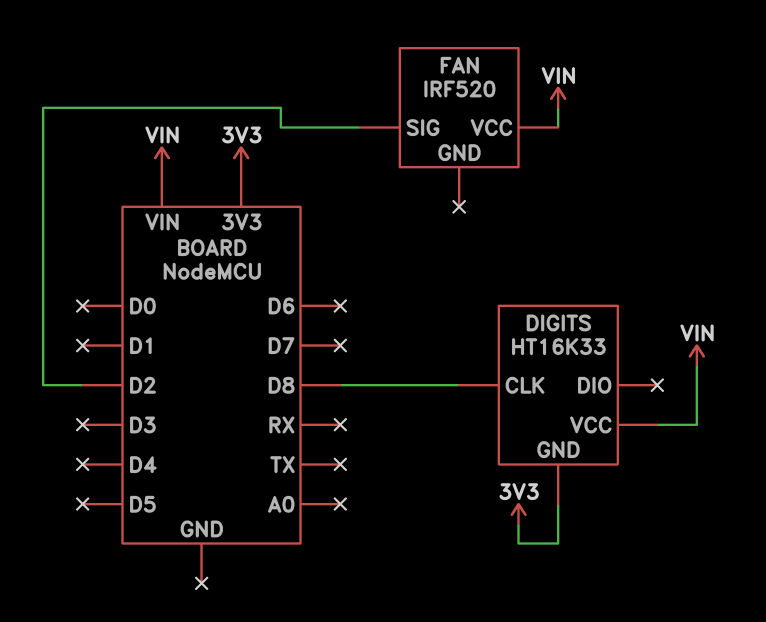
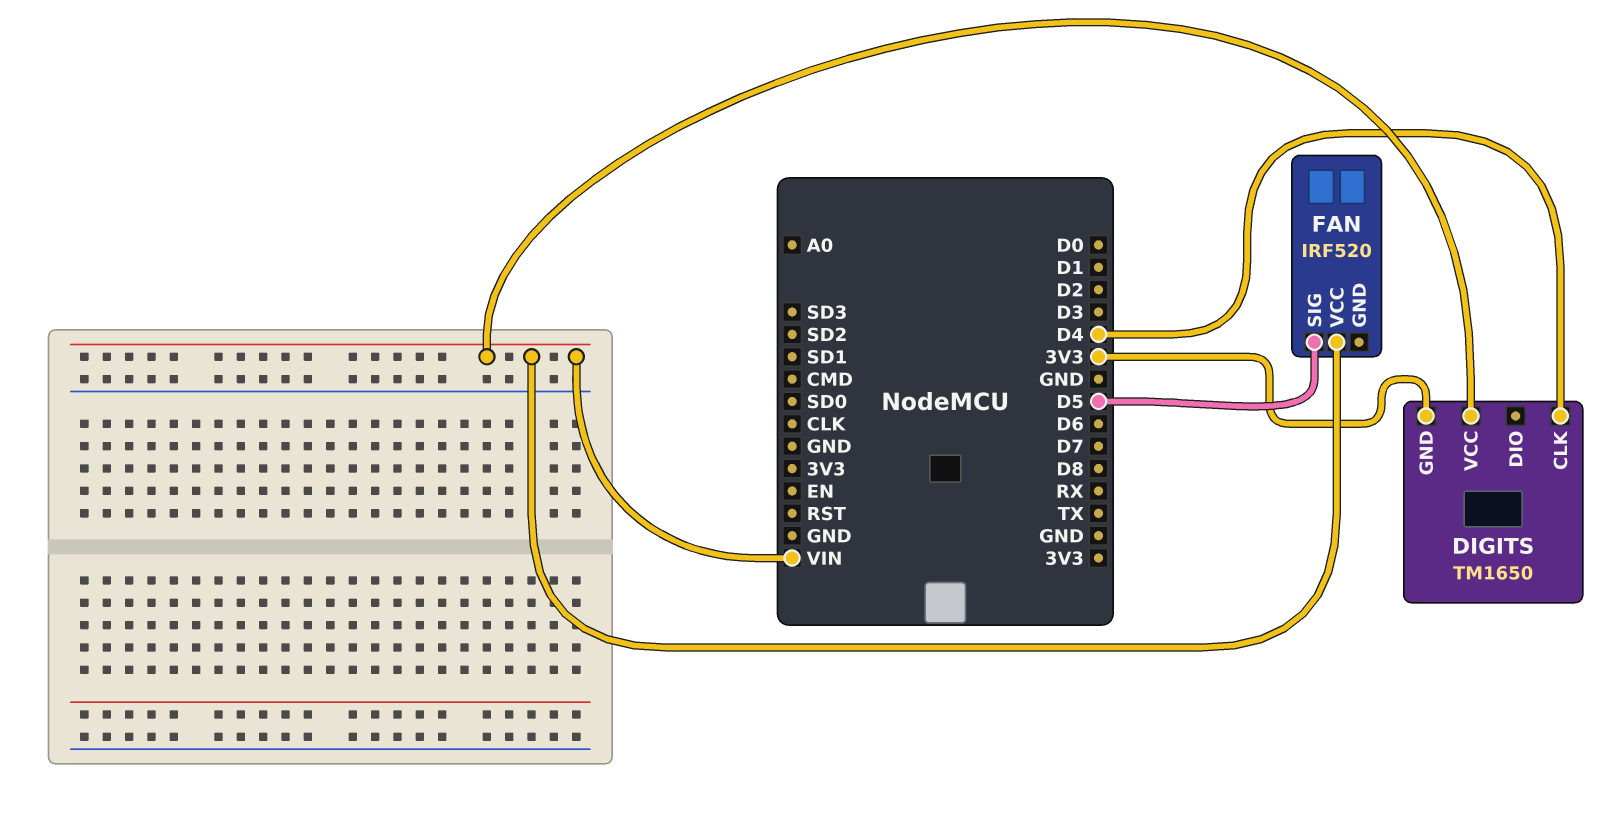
DIGITS: HT16K33 -> TM1650
DIGITS pin CLK: D8 -> D4
FAN pin SIG: D2 -> D5

